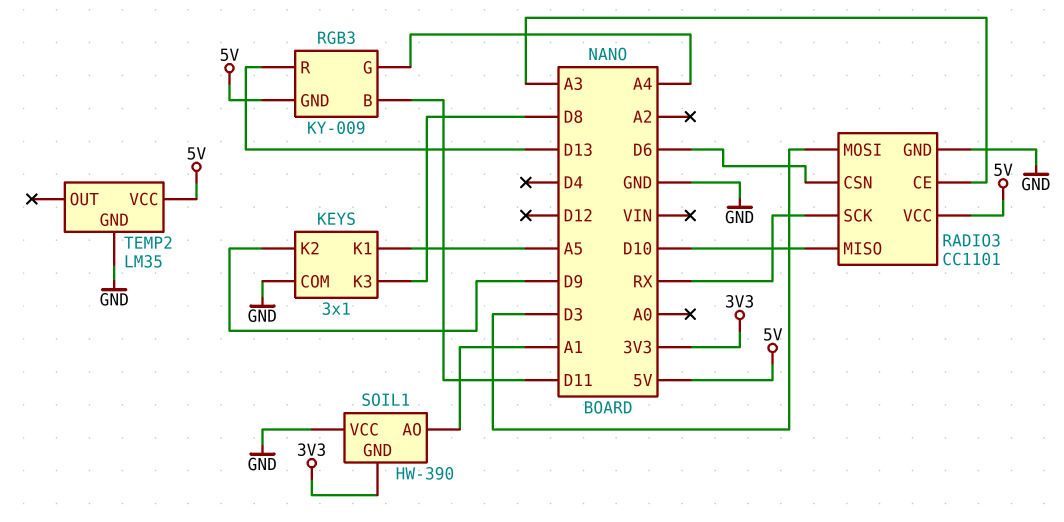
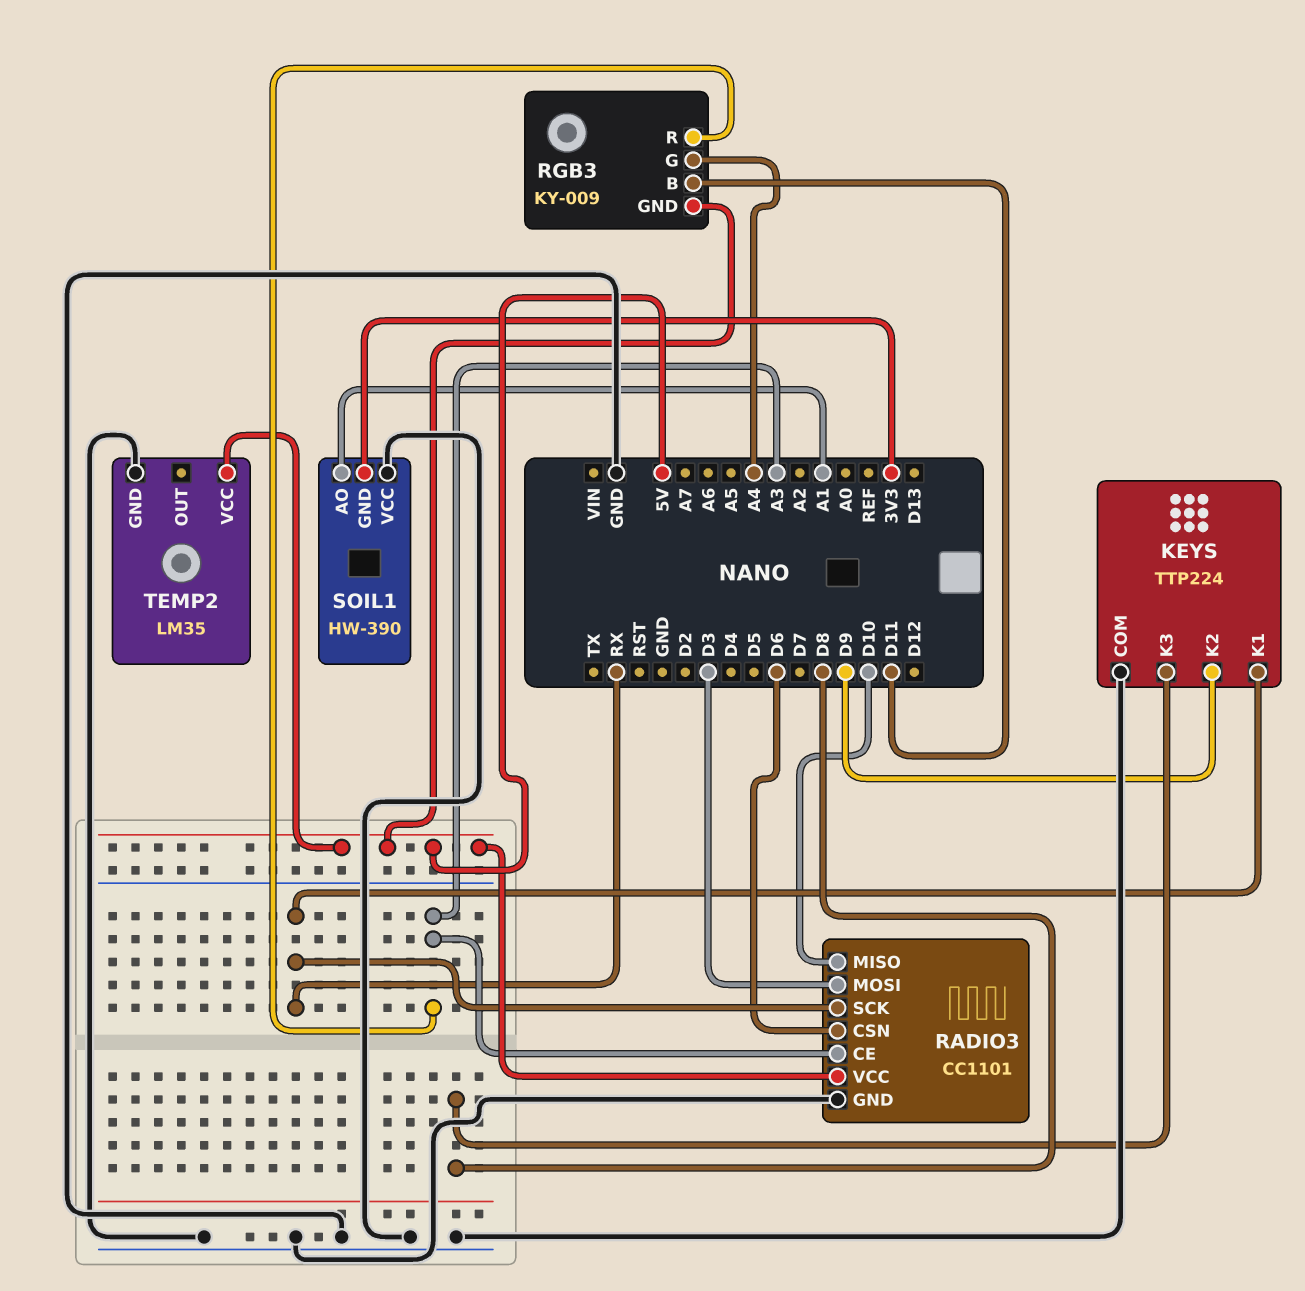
KEYS: 3x1 -> TTP224
KEYS pin K1: A5 -> RX
RGB3 pin R: D13 -> A3

